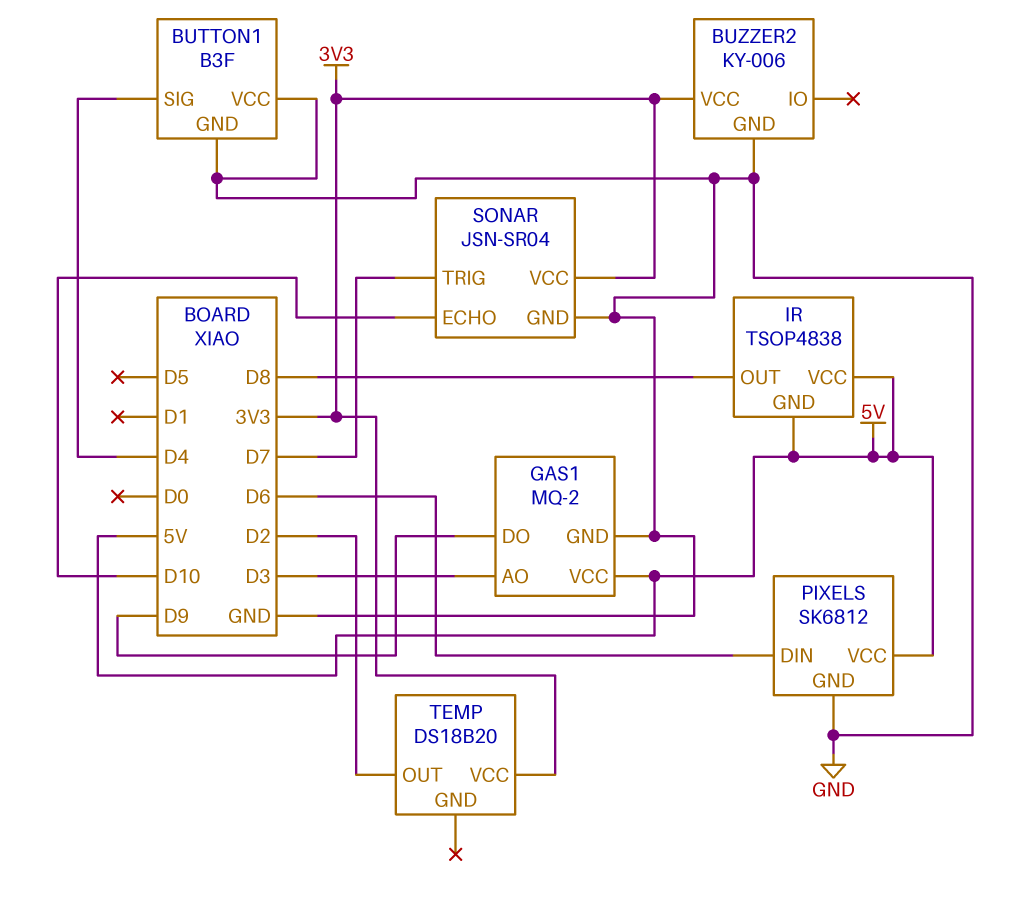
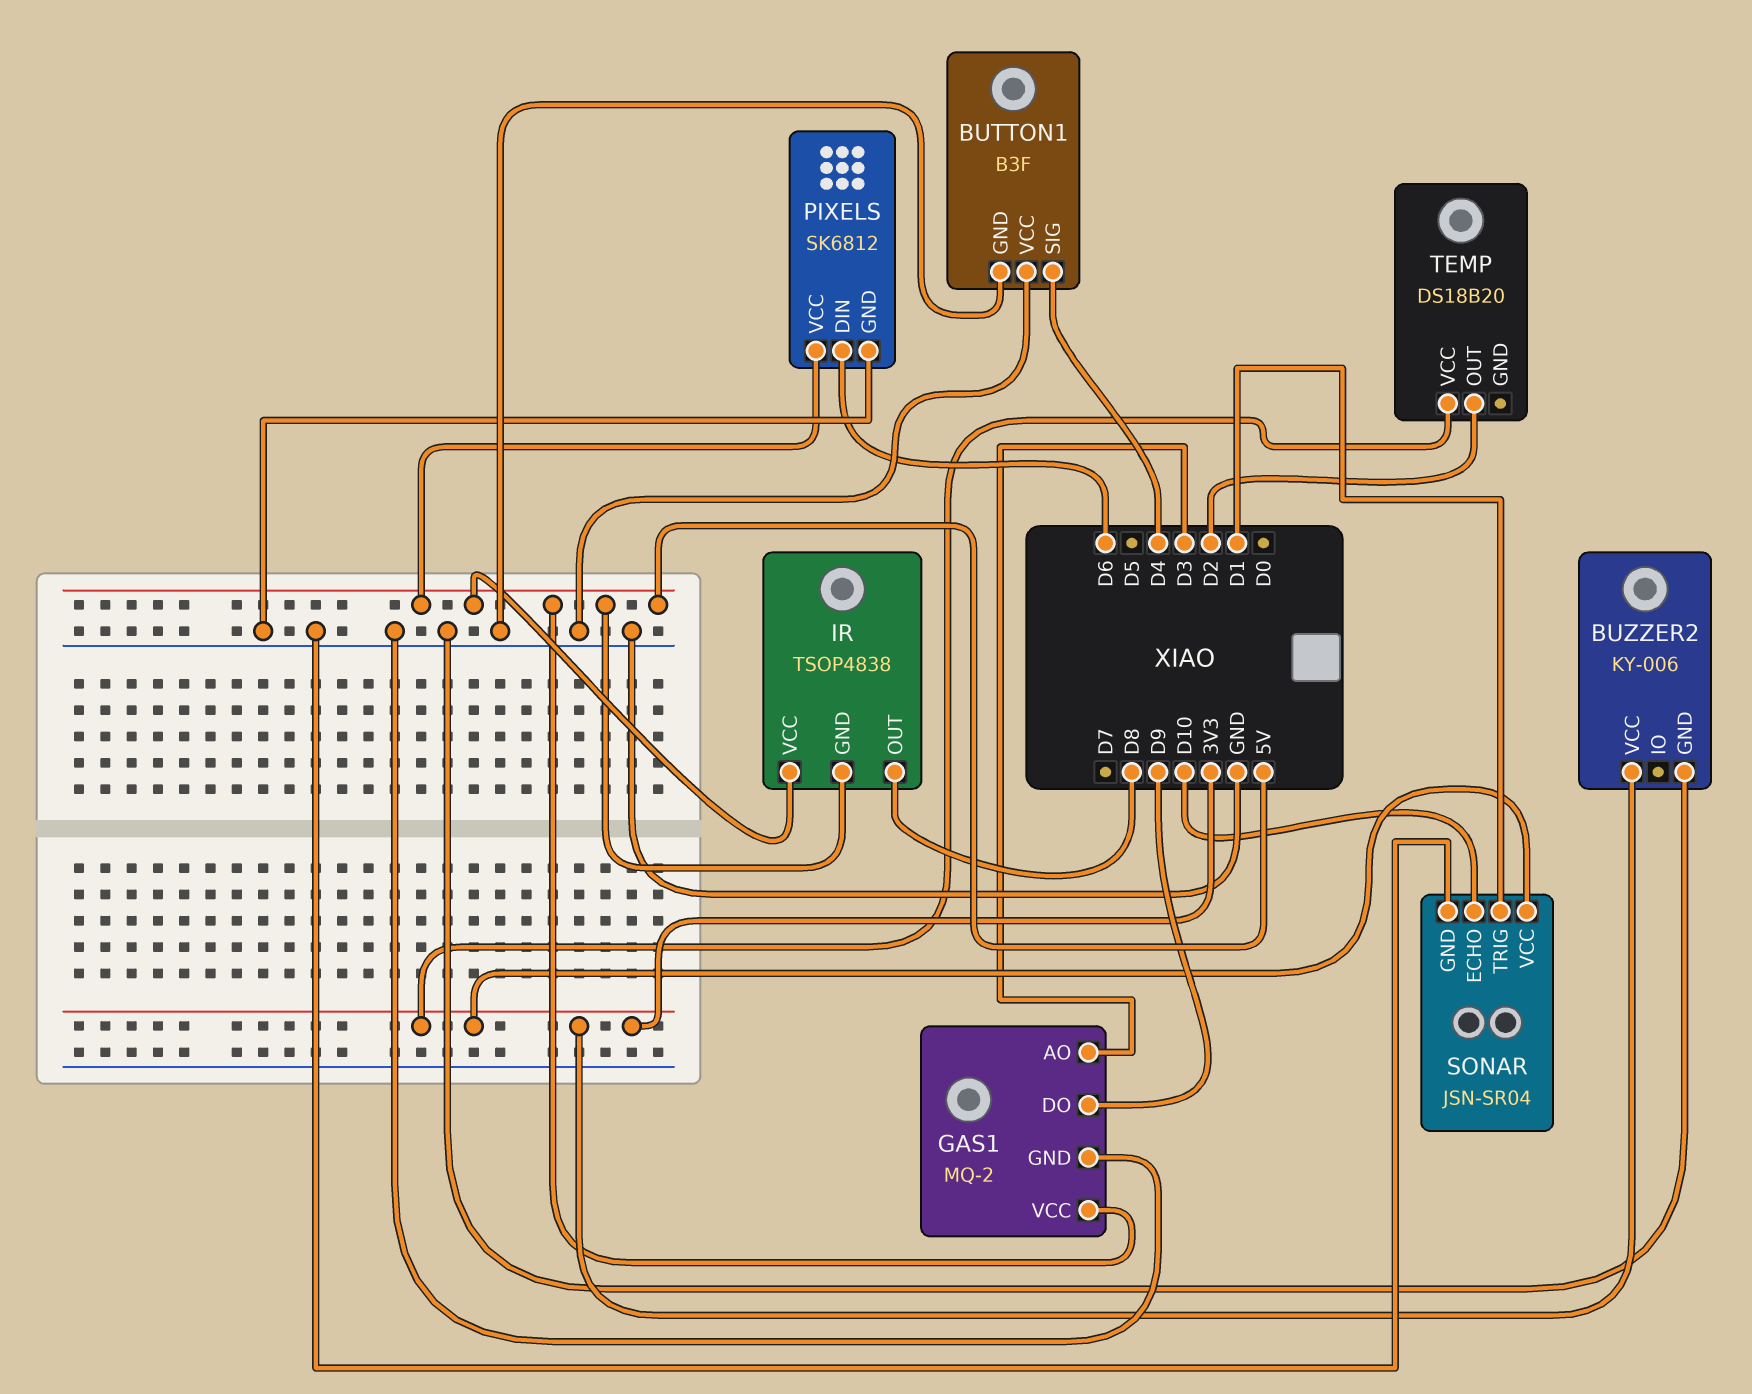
SONAR pin TRIG: D7 -> D1

